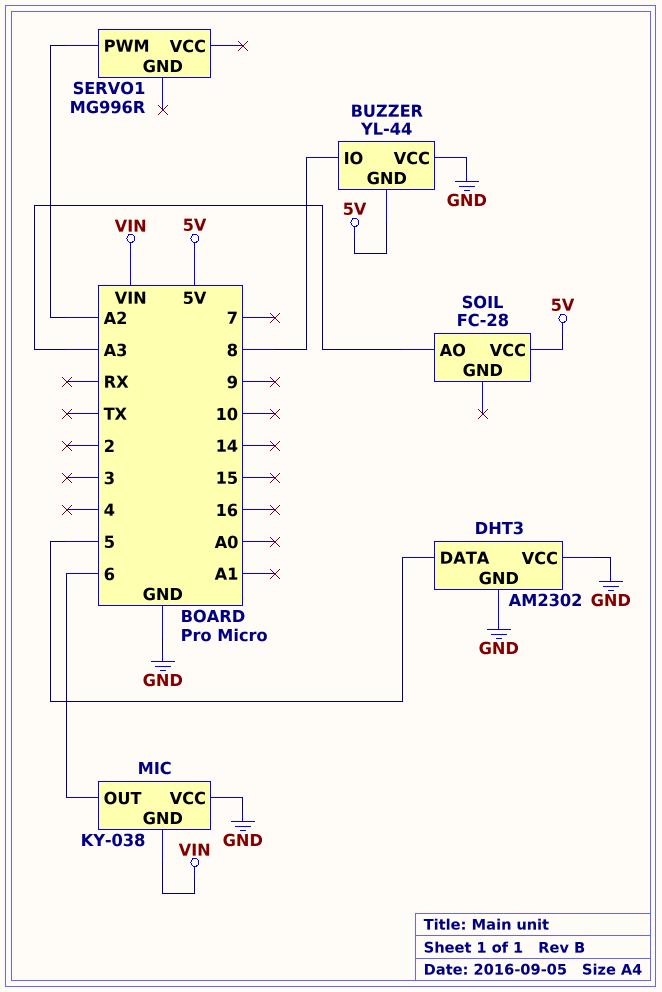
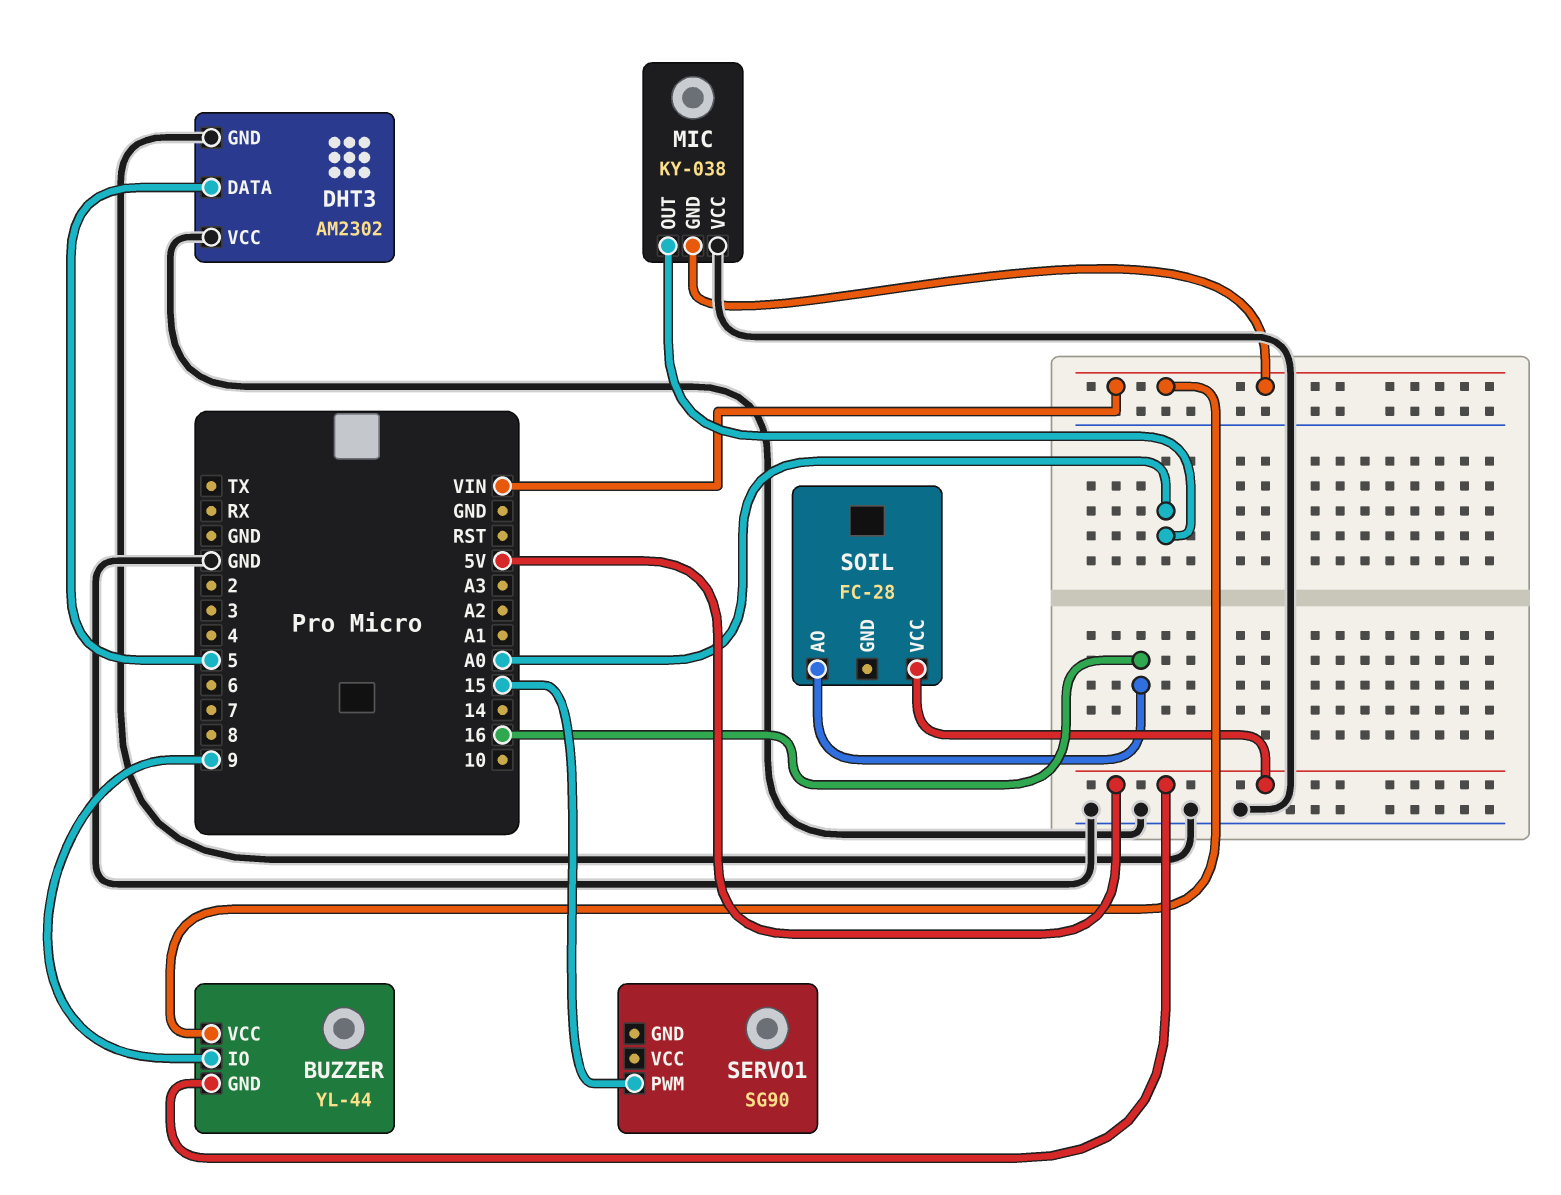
BUZZER pin IO: 8 -> 9
BUZZER pin VCC: GND -> VIN
MIC pin OUT: 6 -> A0
SERVO1: MG996R -> SG90
SERVO1 pin PWM: A2 -> 15
SOIL pin AO: A3 -> 16

